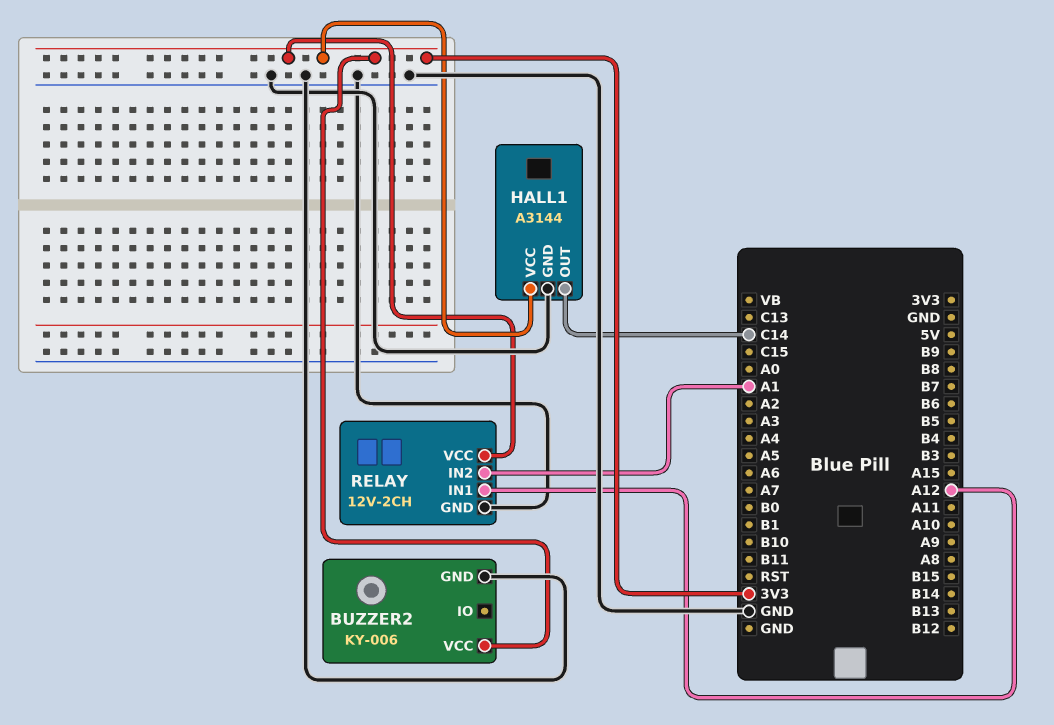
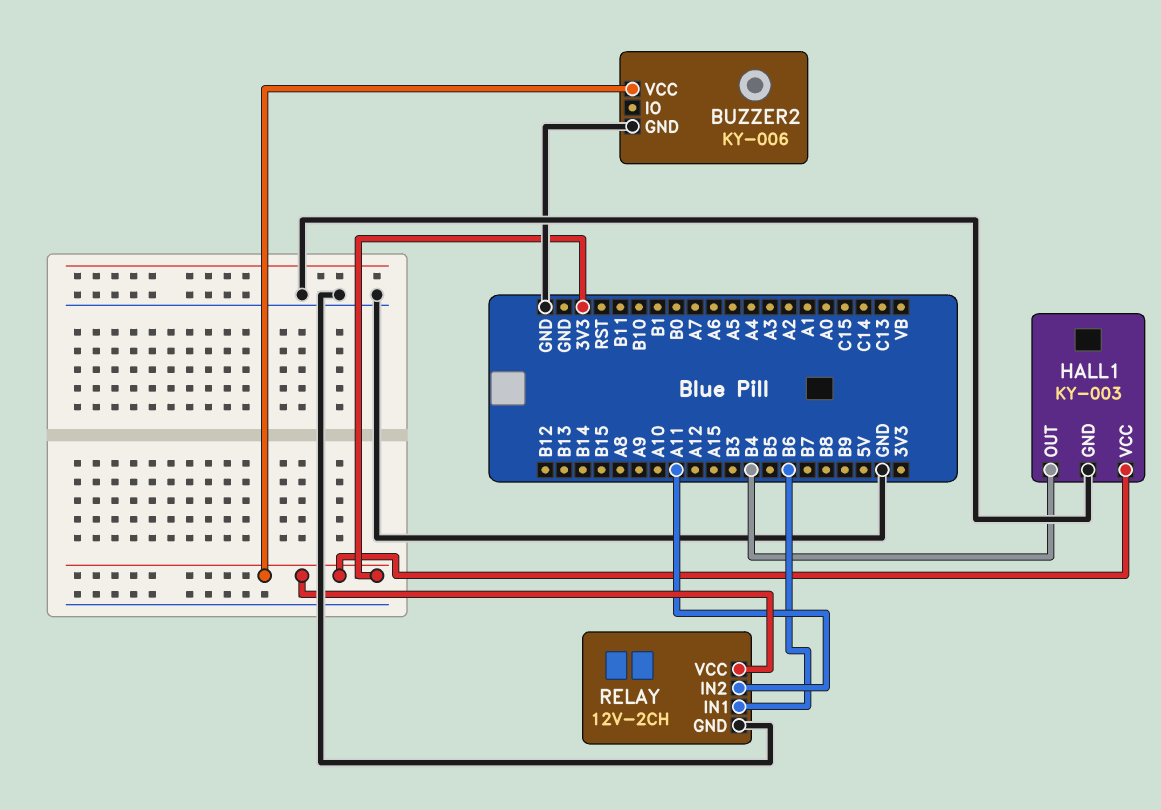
HALL1: A3144 -> KY-003
HALL1 pin OUT: C14 -> B4
RELAY pin IN1: A12 -> B6
RELAY pin IN2: A1 -> A11

